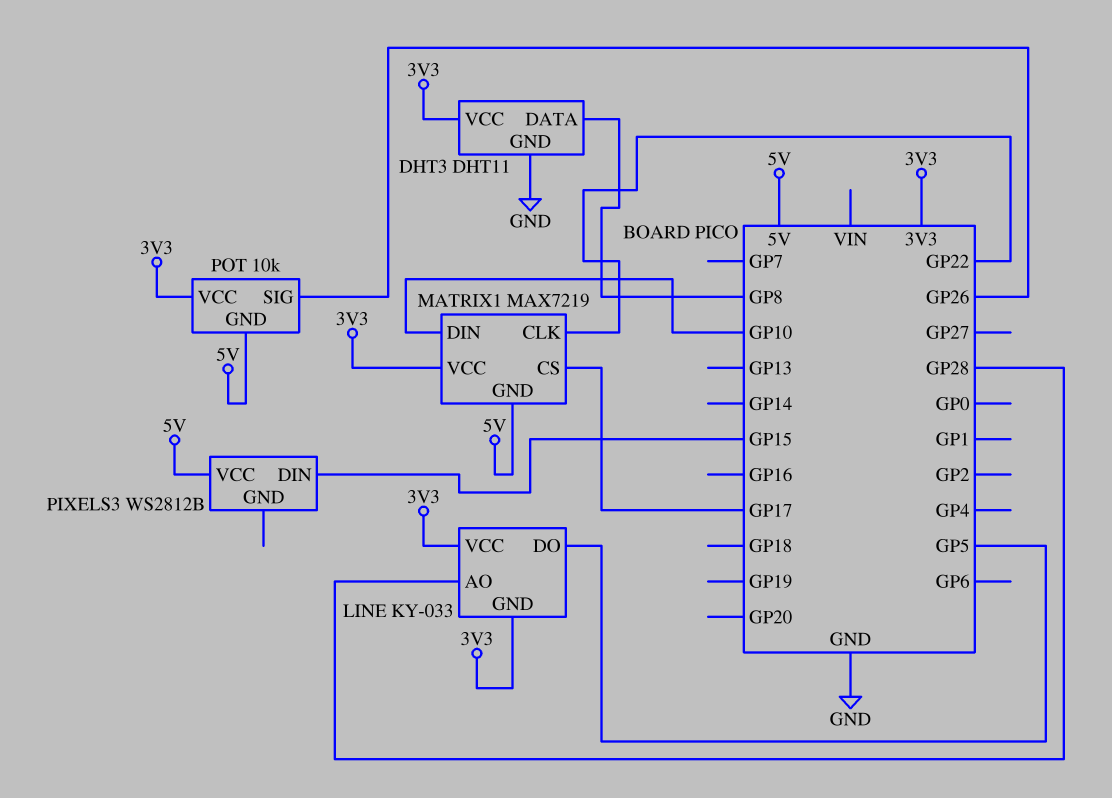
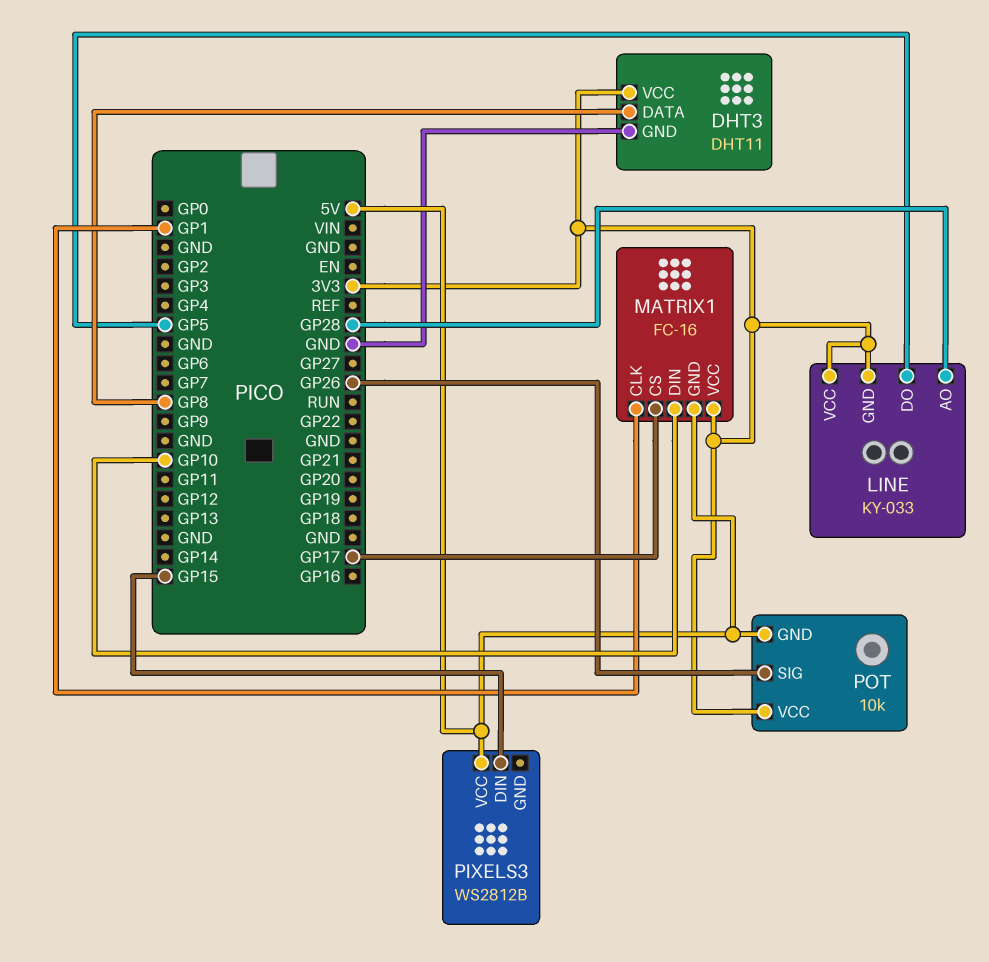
MATRIX1: MAX7219 -> FC-16
MATRIX1 pin CLK: GP22 -> GP1

